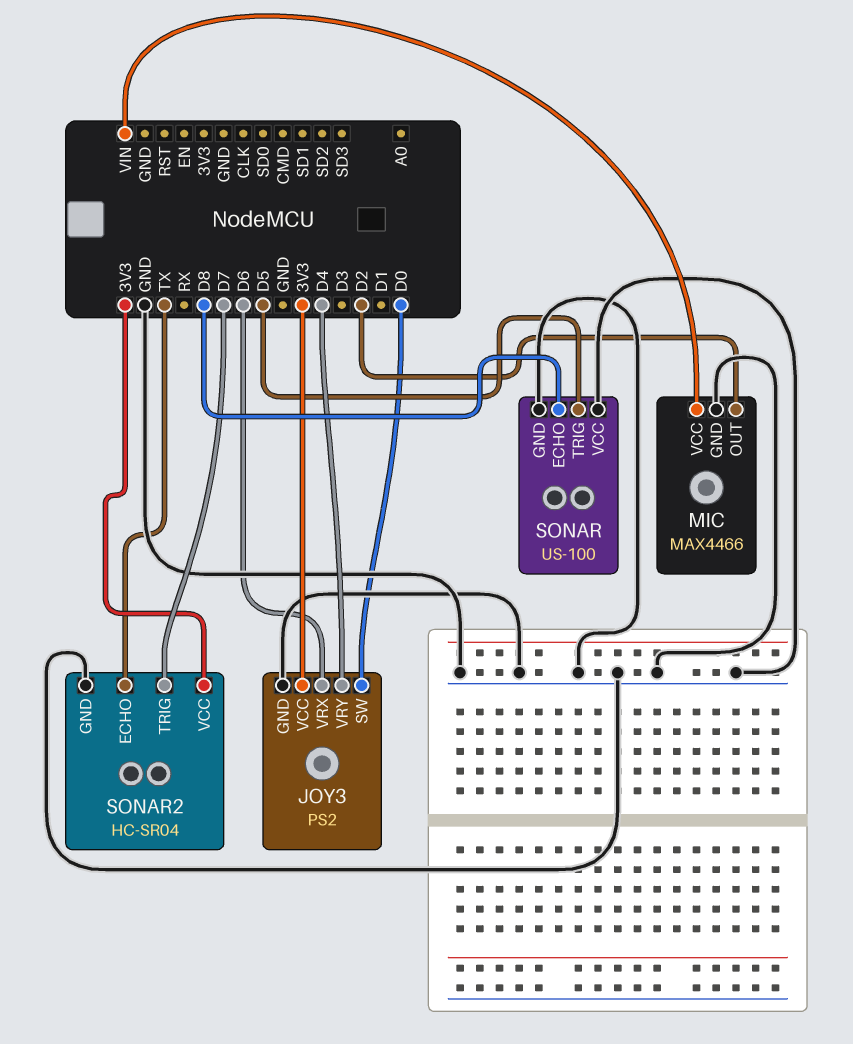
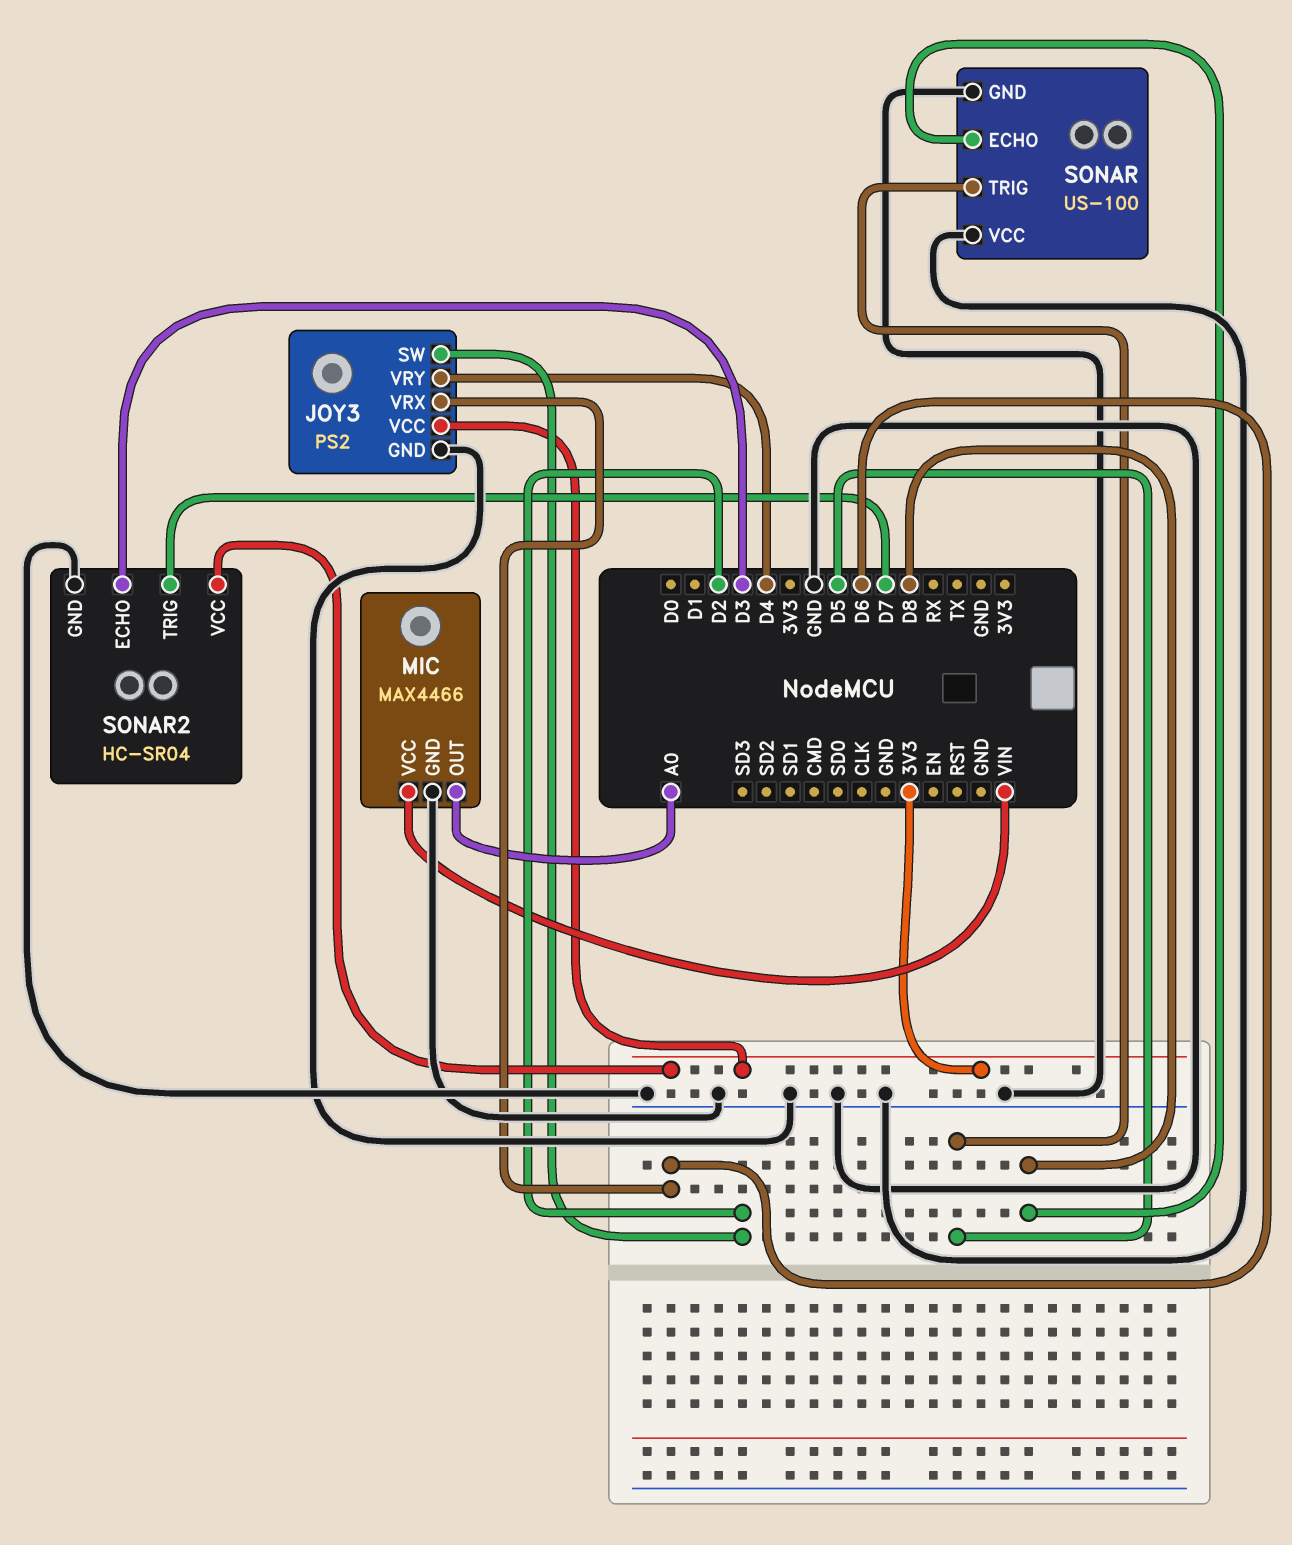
JOY3 pin SW: D0 -> D2
MIC pin OUT: D2 -> A0
SONAR2 pin ECHO: TX -> D3

